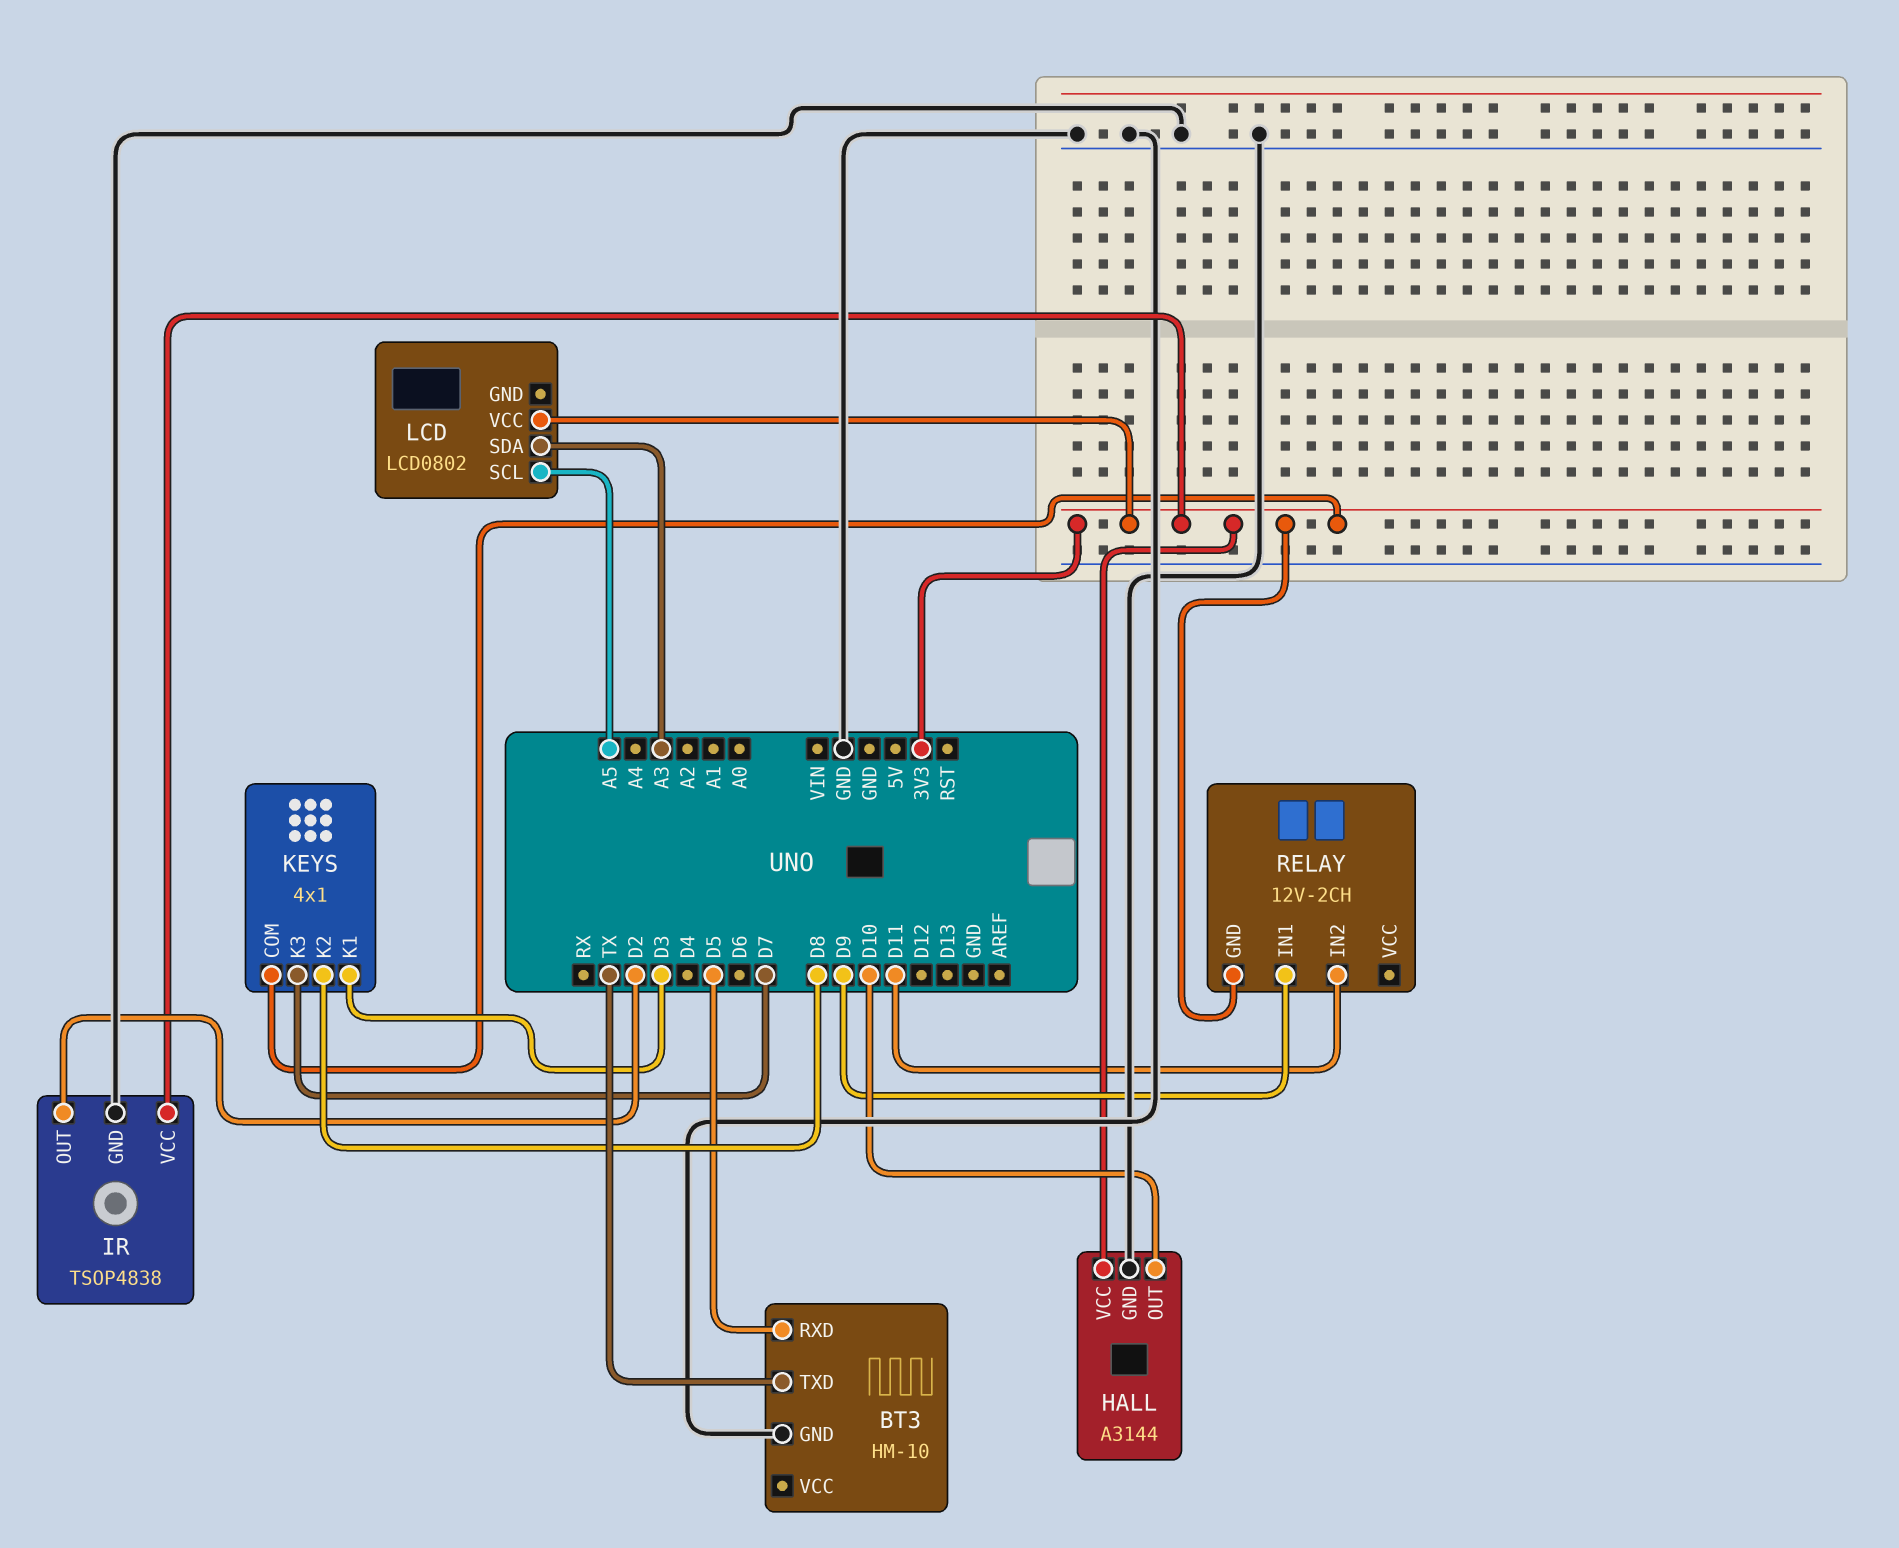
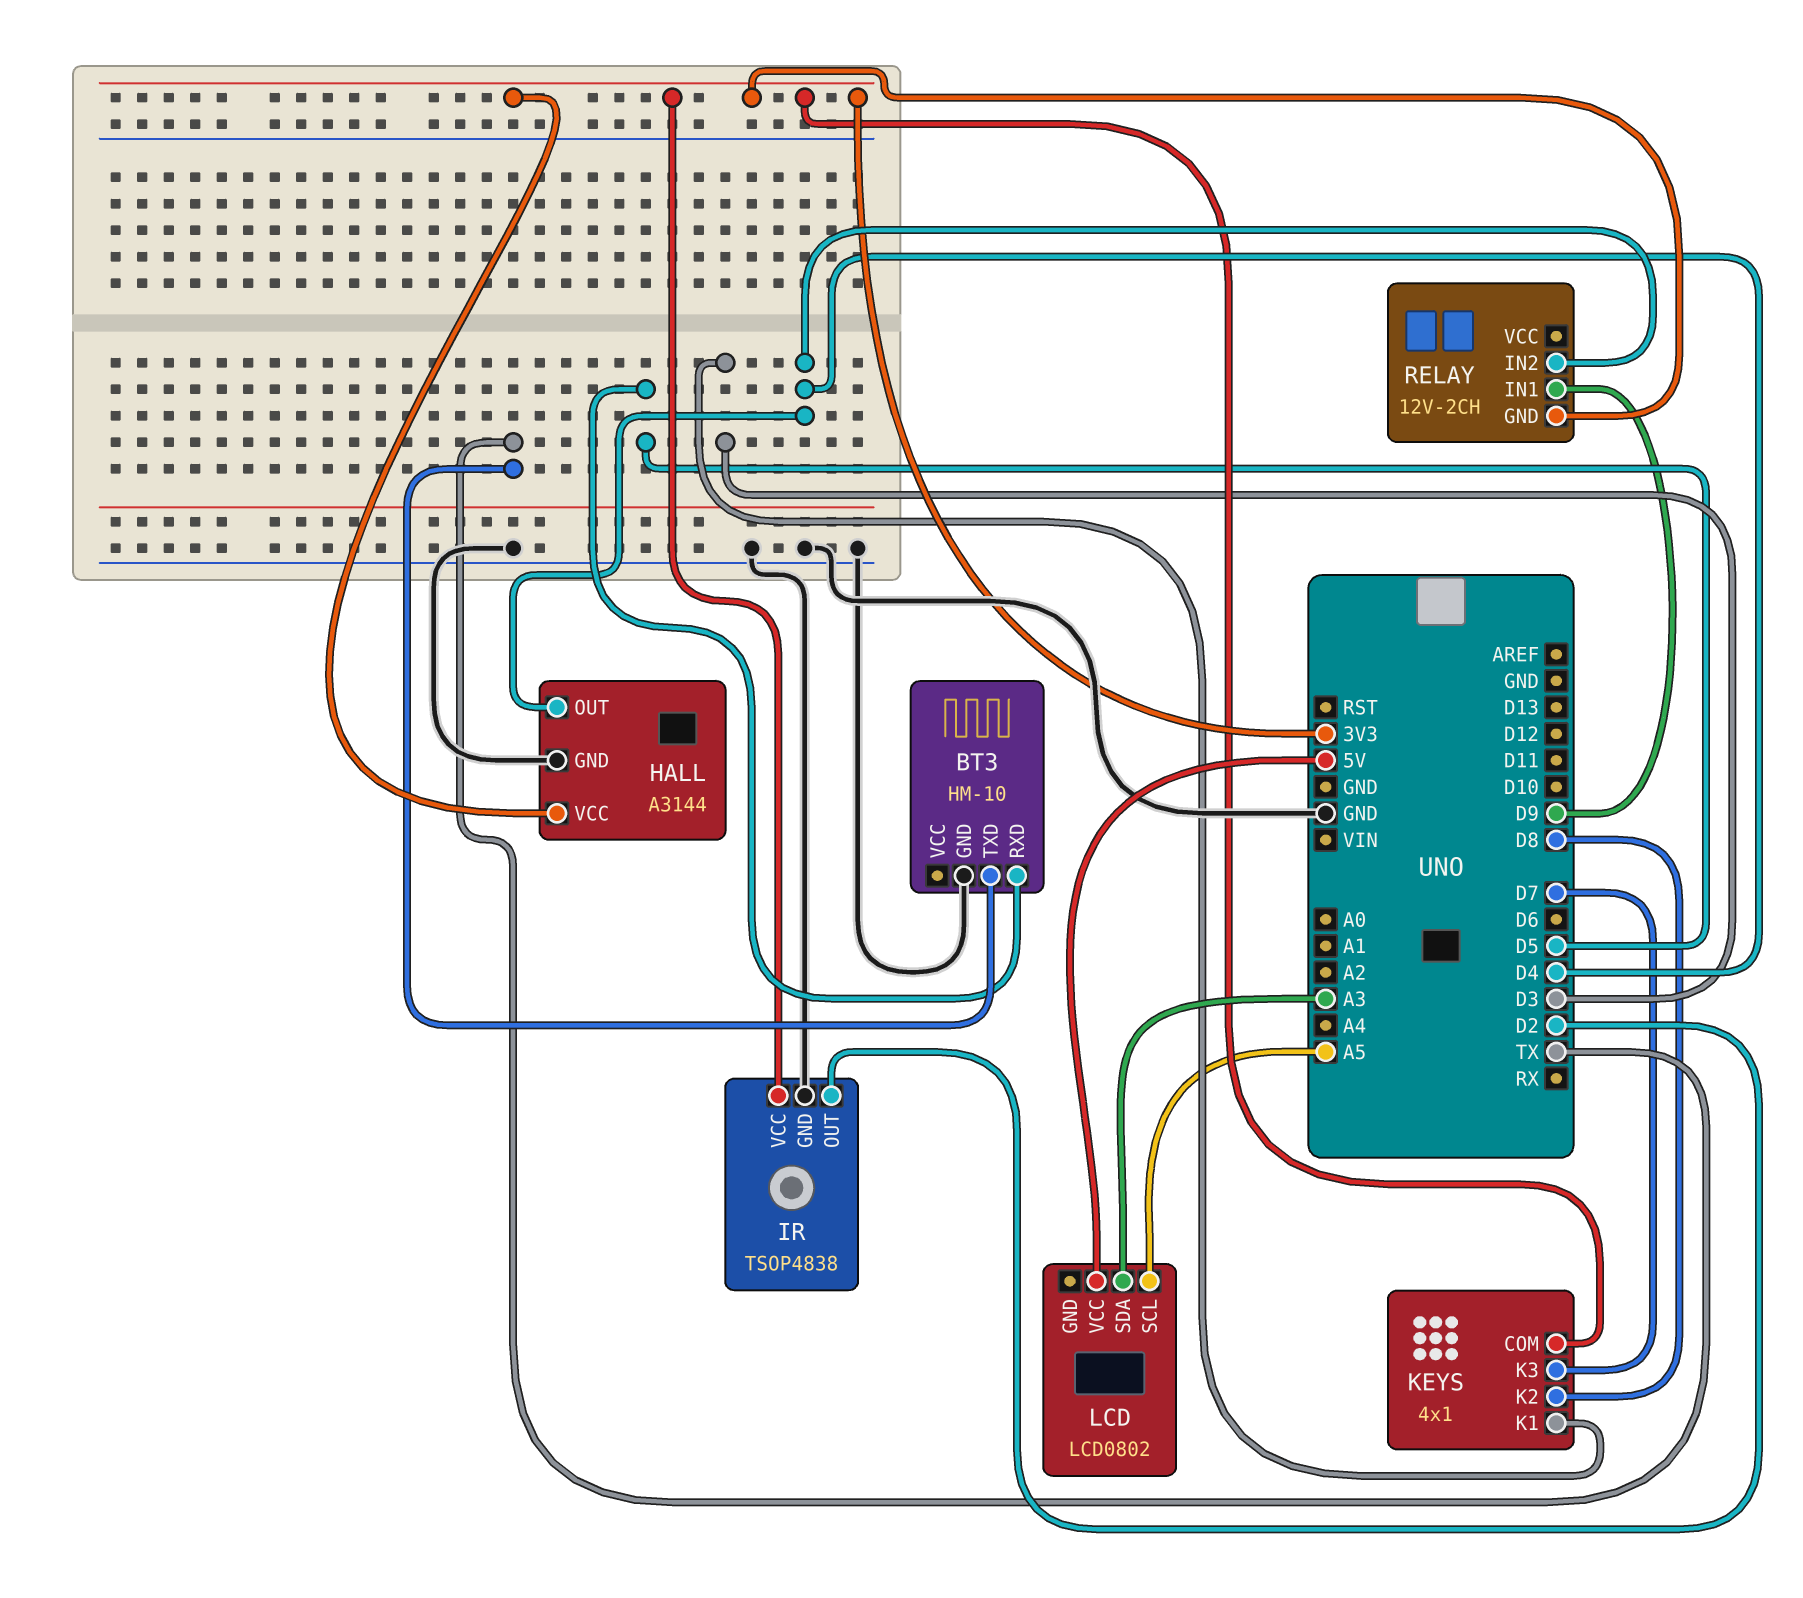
HALL pin OUT: D10 -> D4
LCD pin VCC: 3V3 -> 5V
RELAY pin IN2: D11 -> D4

